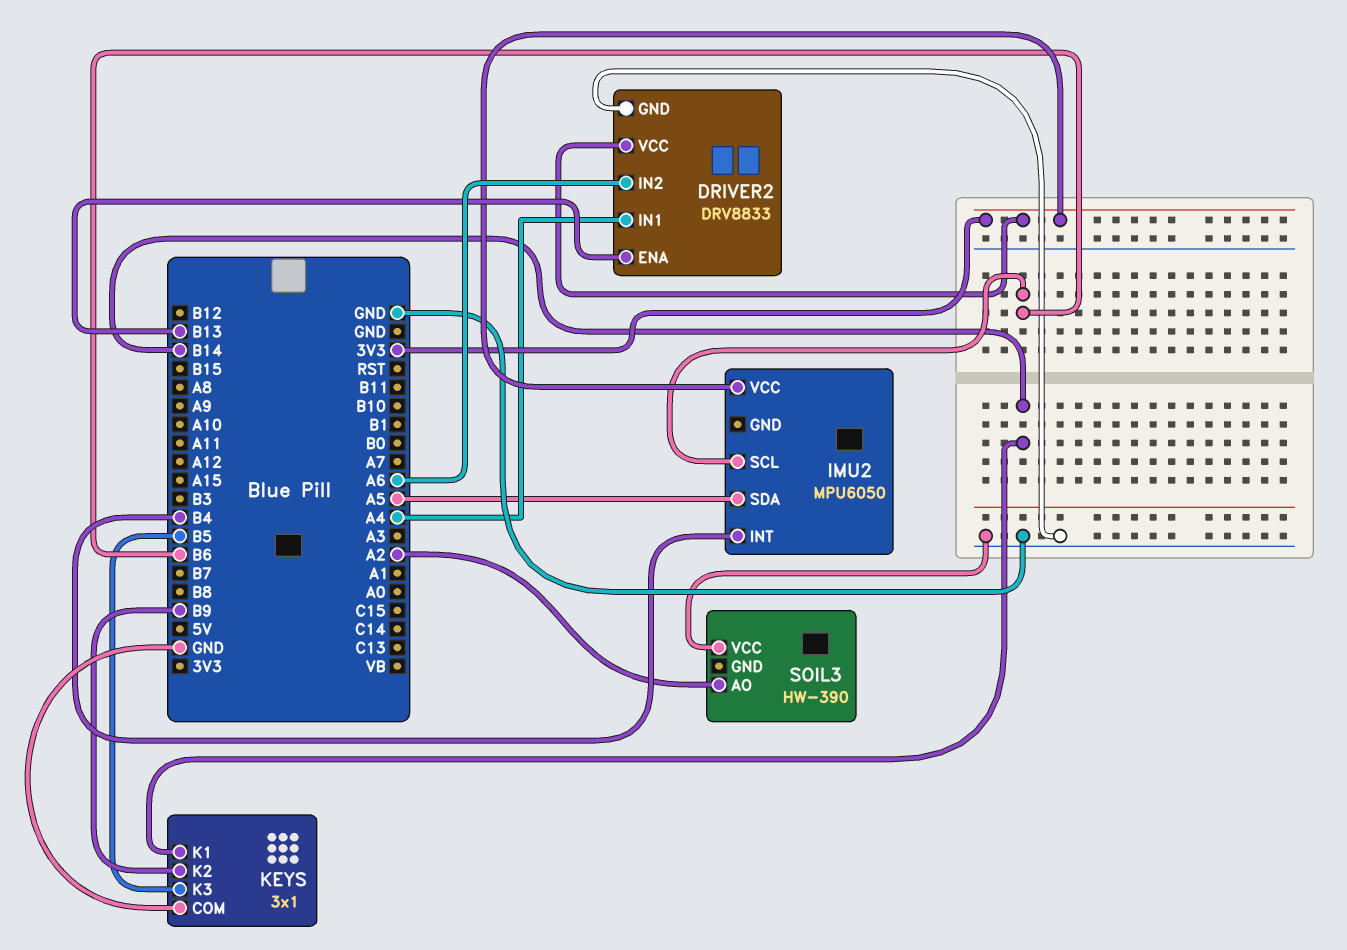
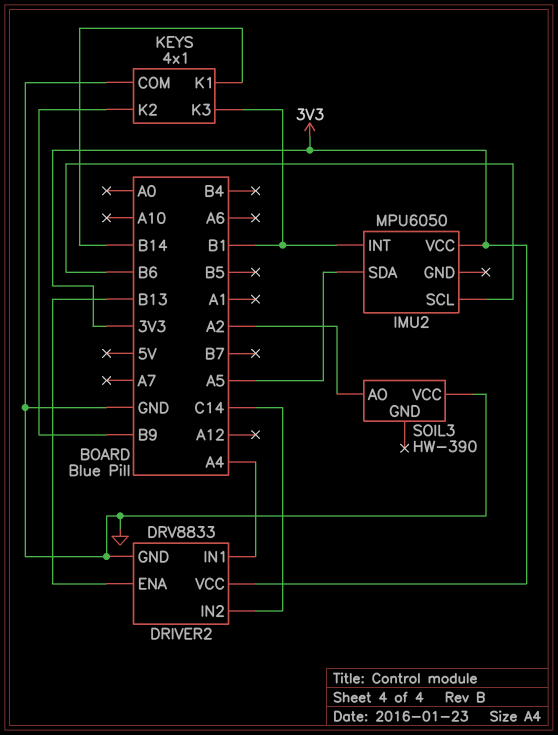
DRIVER2 pin IN2: A6 -> C14
IMU2 pin INT: B4 -> B1
KEYS: 3x1 -> 4x1
KEYS pin K3: B5 -> B1

